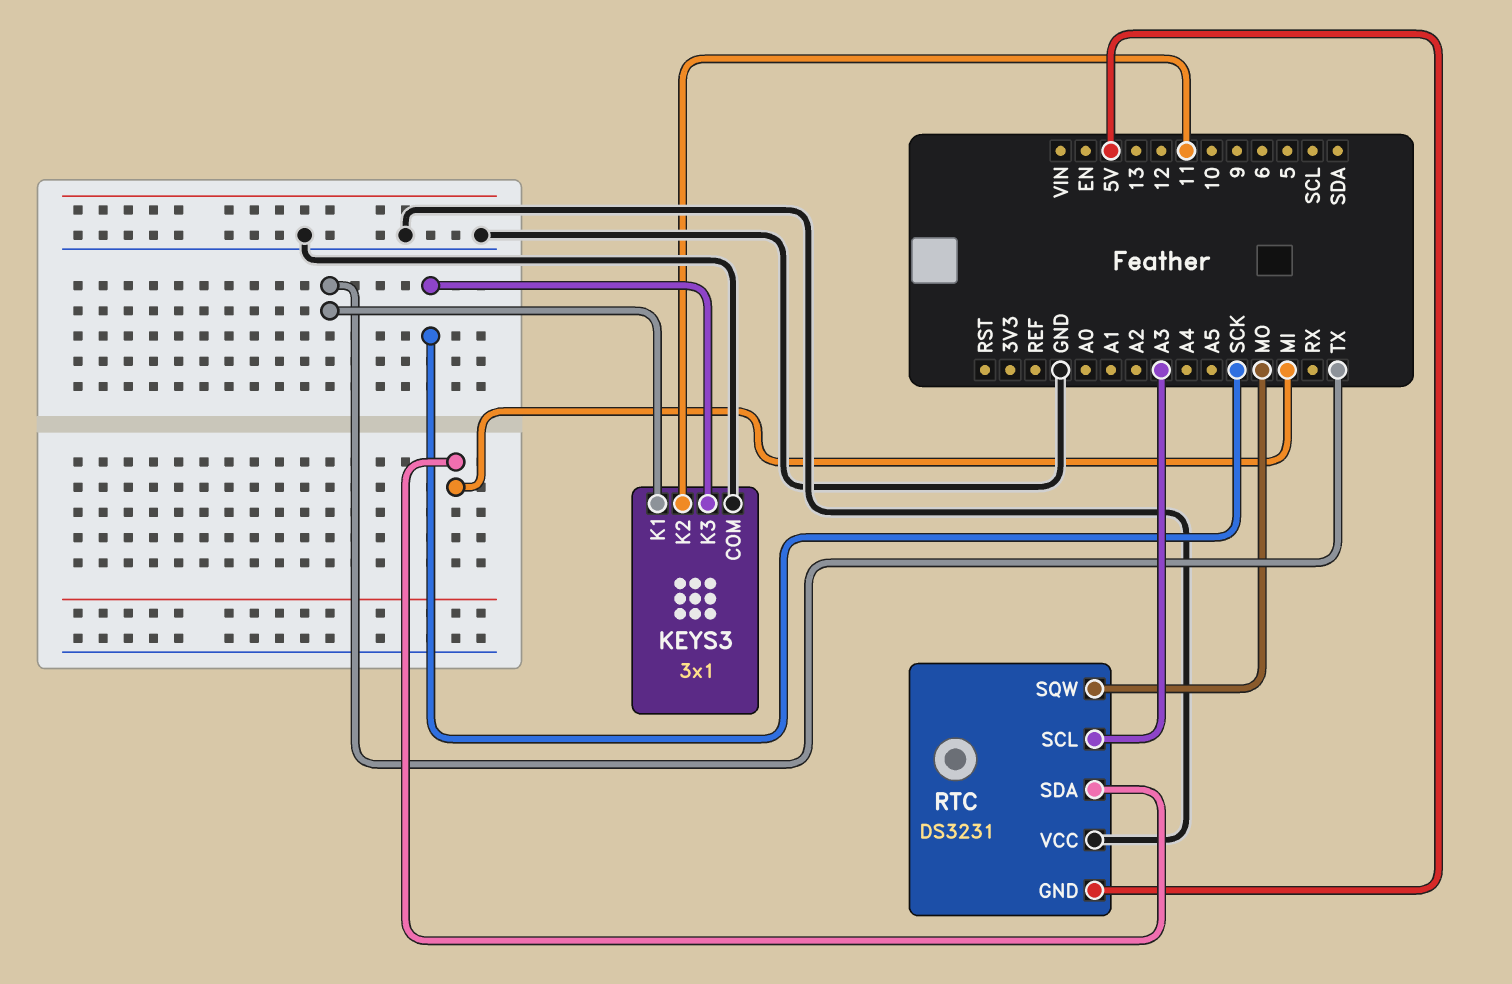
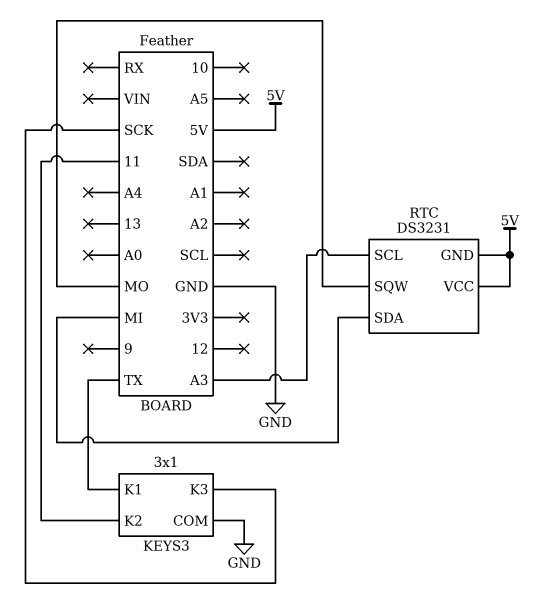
RTC pin VCC: GND -> 5V

